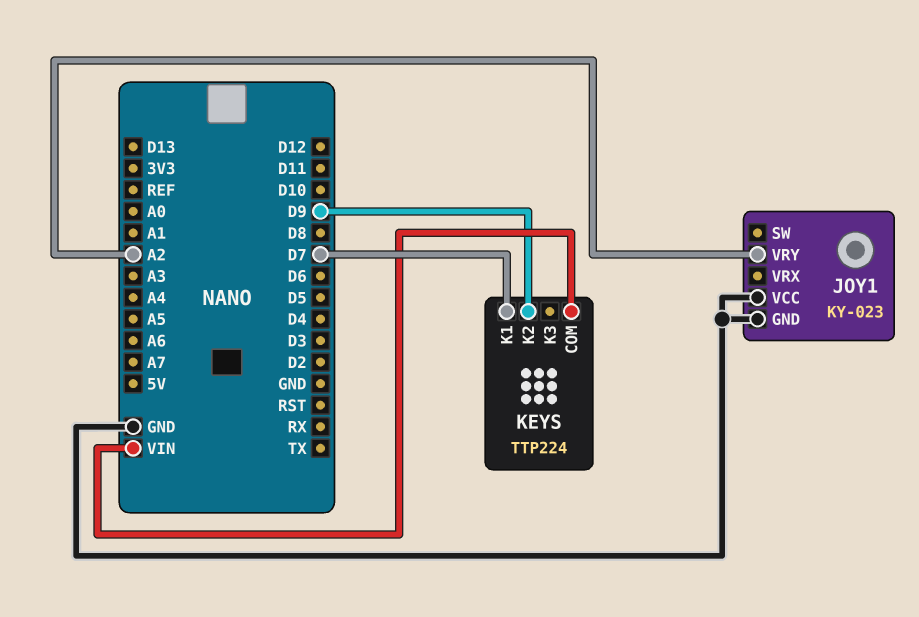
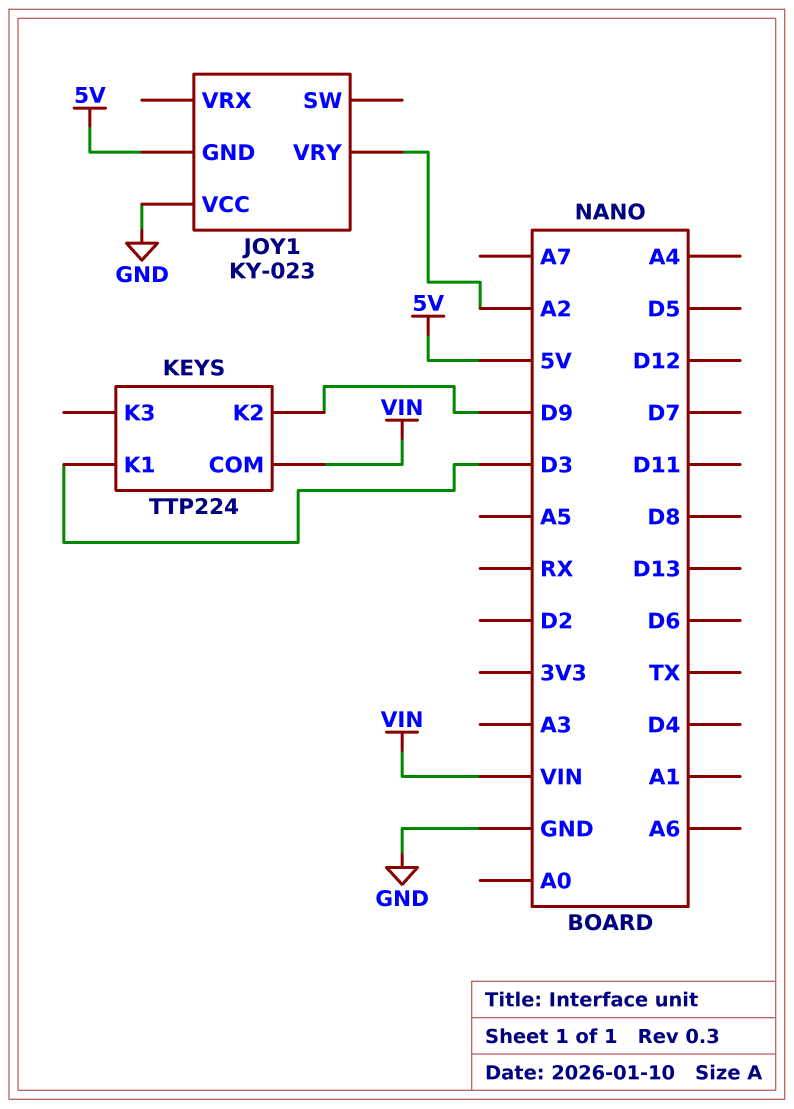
JOY1 pin GND: GND -> 5V
KEYS pin K1: D7 -> D3

